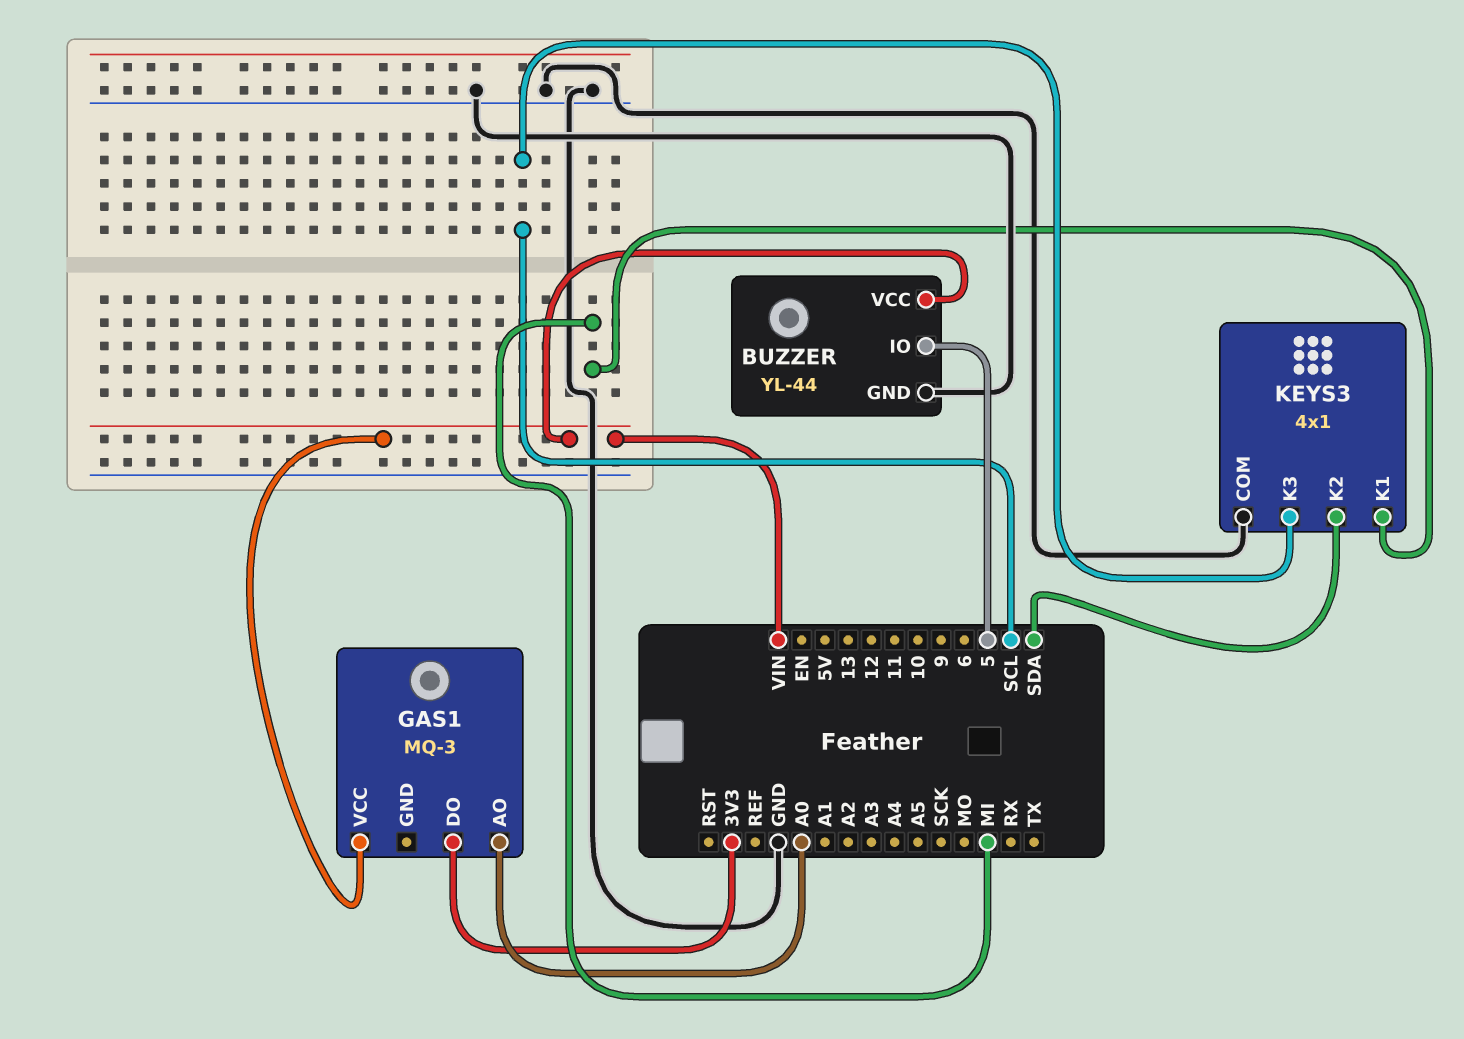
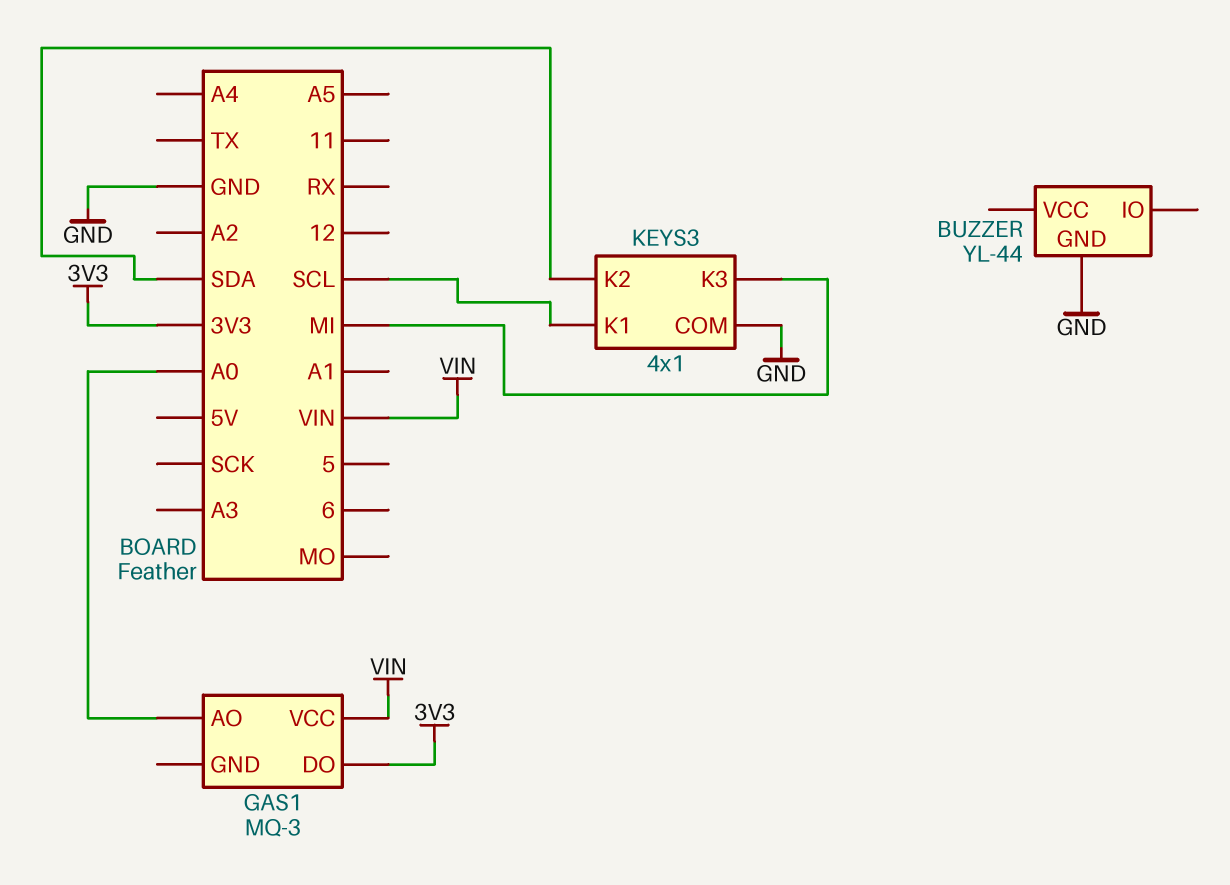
BUZZER pin IO: 5 -> none
BUZZER pin VCC: VIN -> none
KEYS3 pin K1: MI -> SCL
KEYS3 pin K3: SCL -> MI

